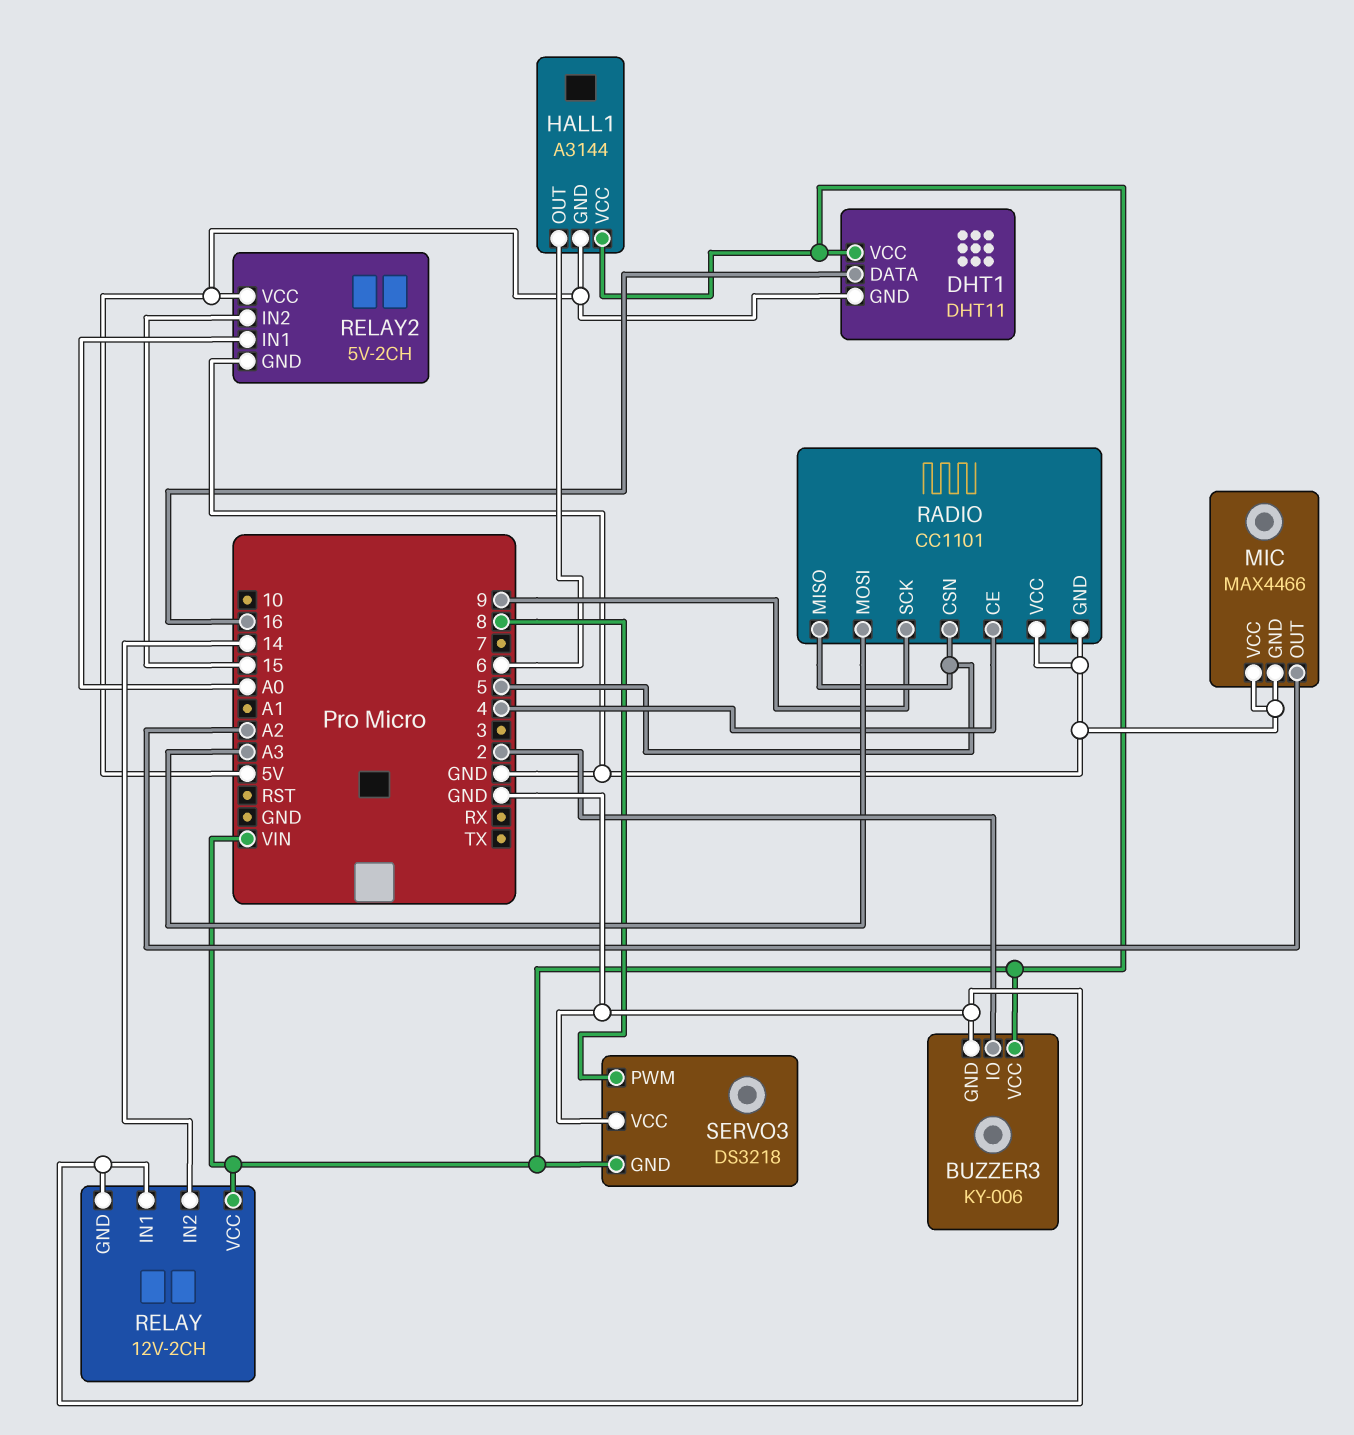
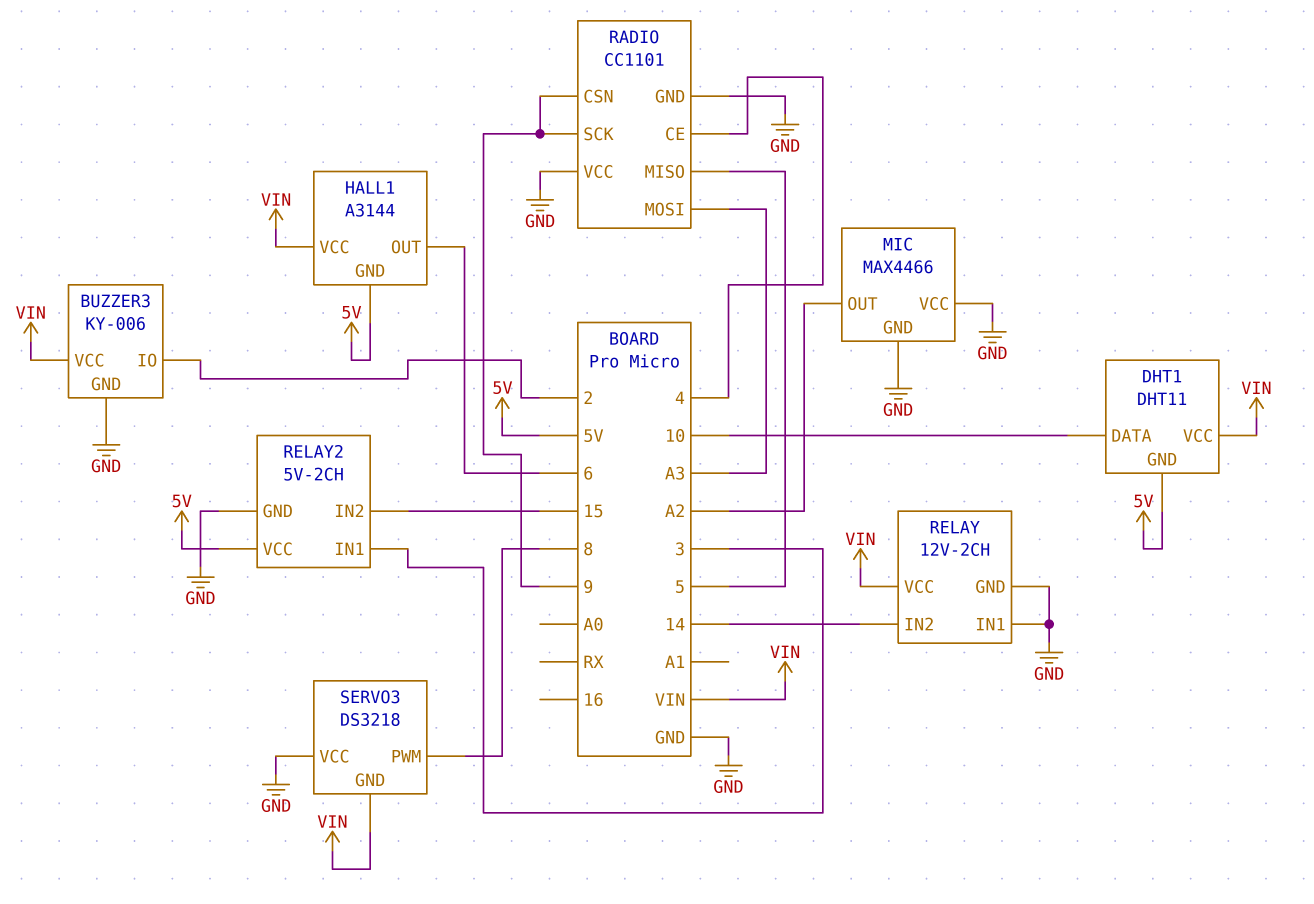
DHT1 pin DATA: 16 -> 10
RADIO pin CSN: 5 -> 9
RELAY2 pin IN1: A0 -> 3

